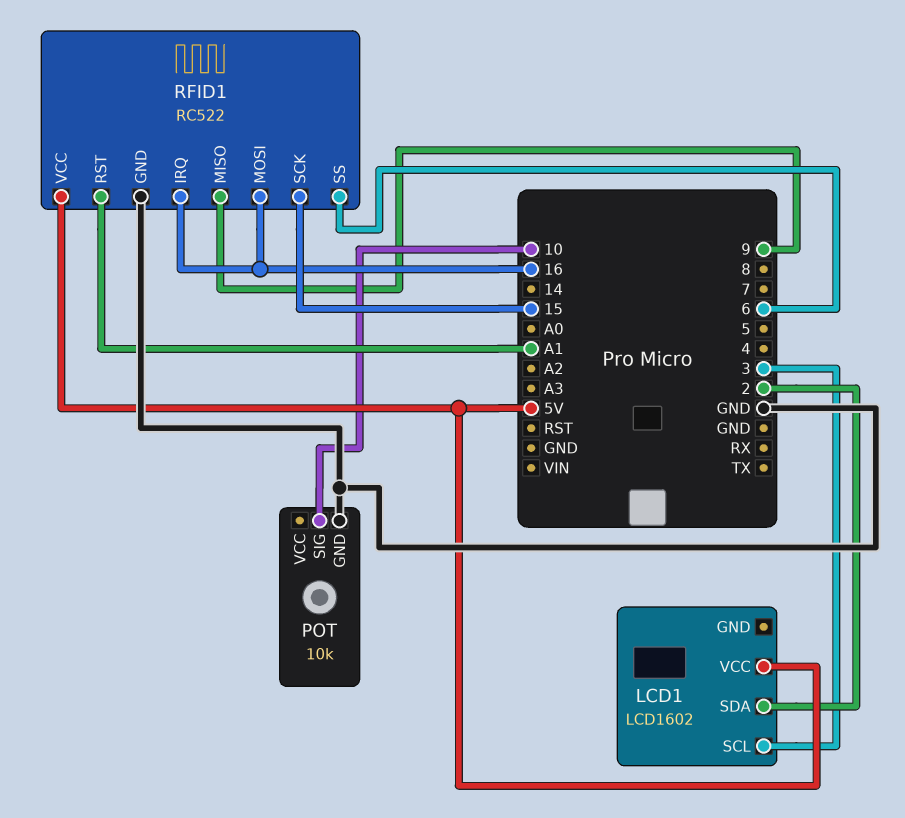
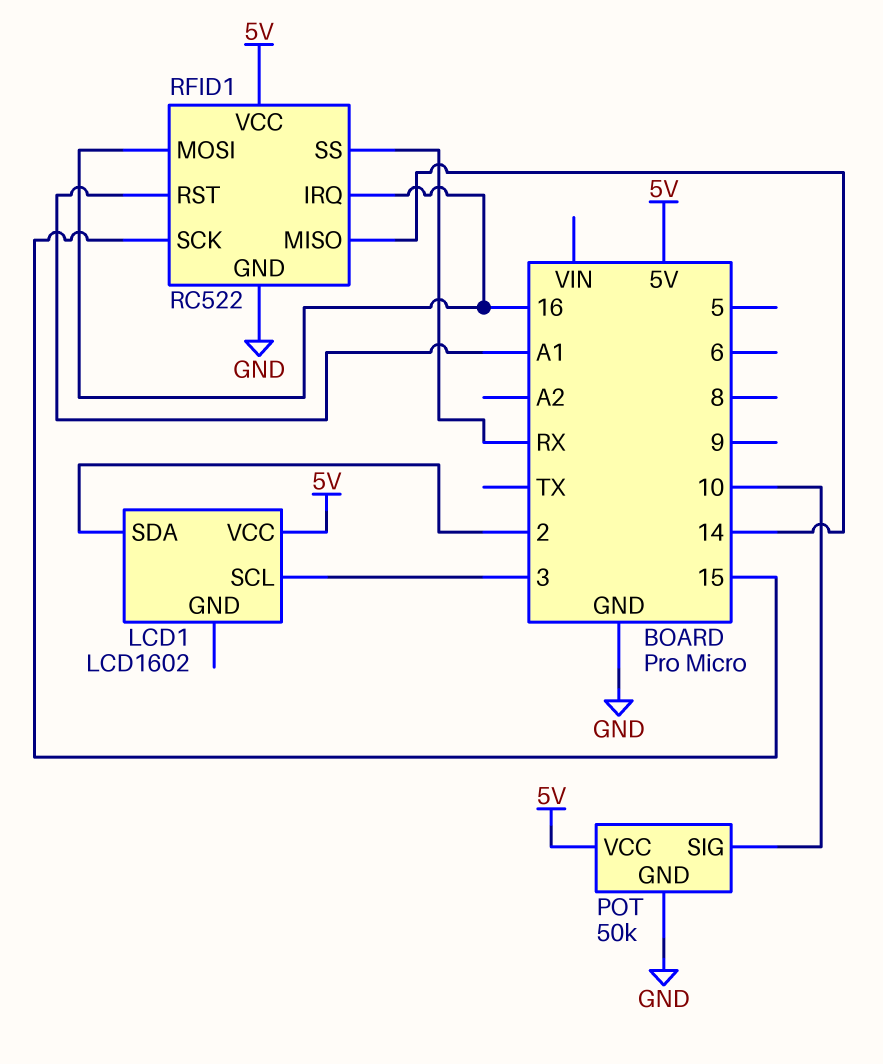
POT: 10k -> 50k
POT pin VCC: none -> 5V
RFID1 pin MISO: 9 -> 14
RFID1 pin SS: 6 -> RX

